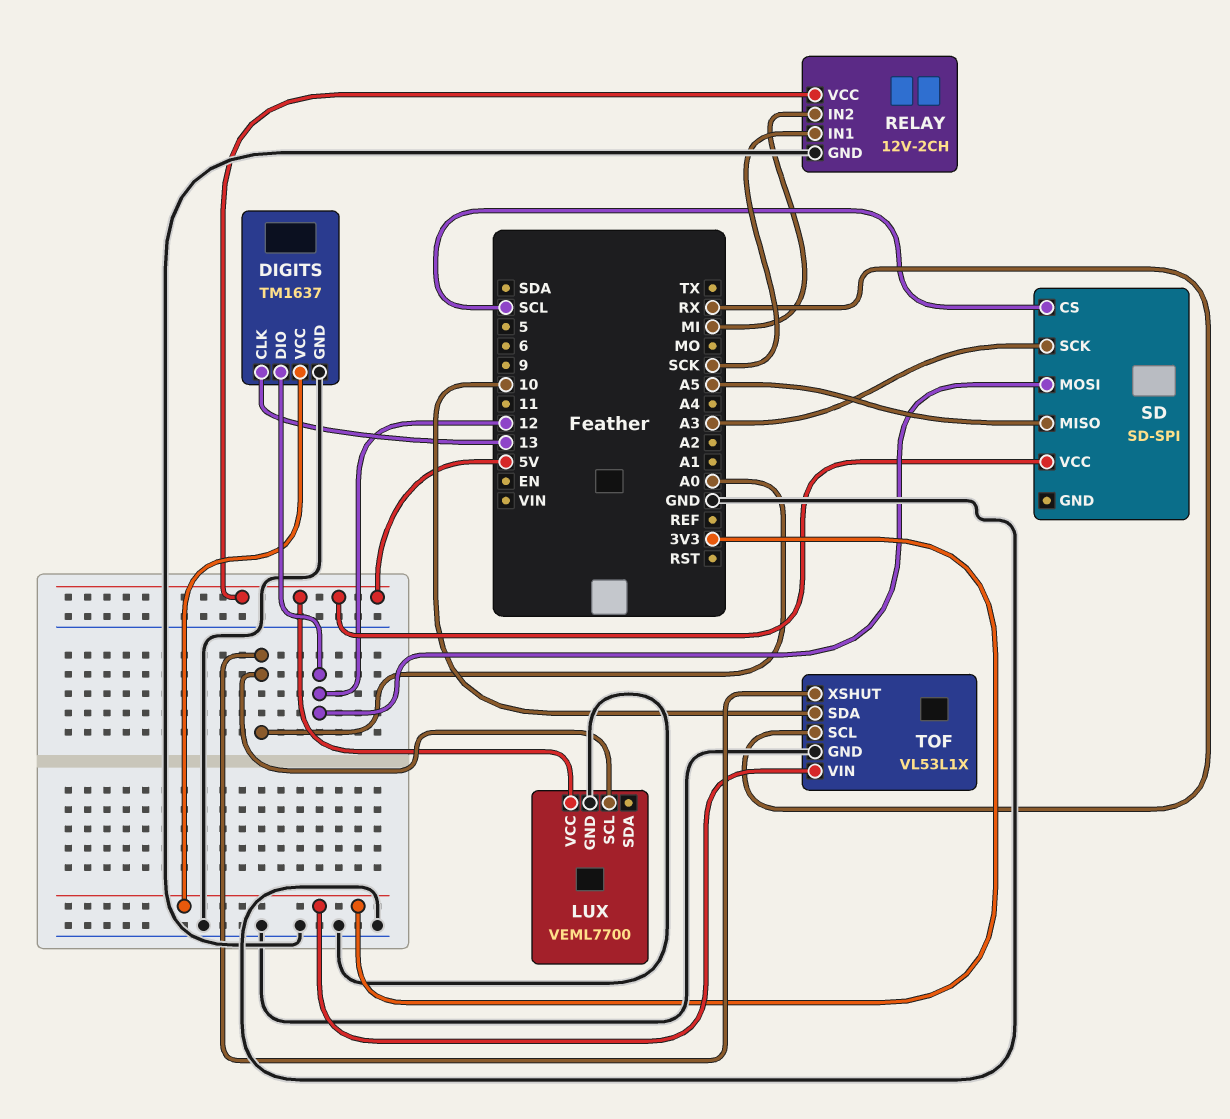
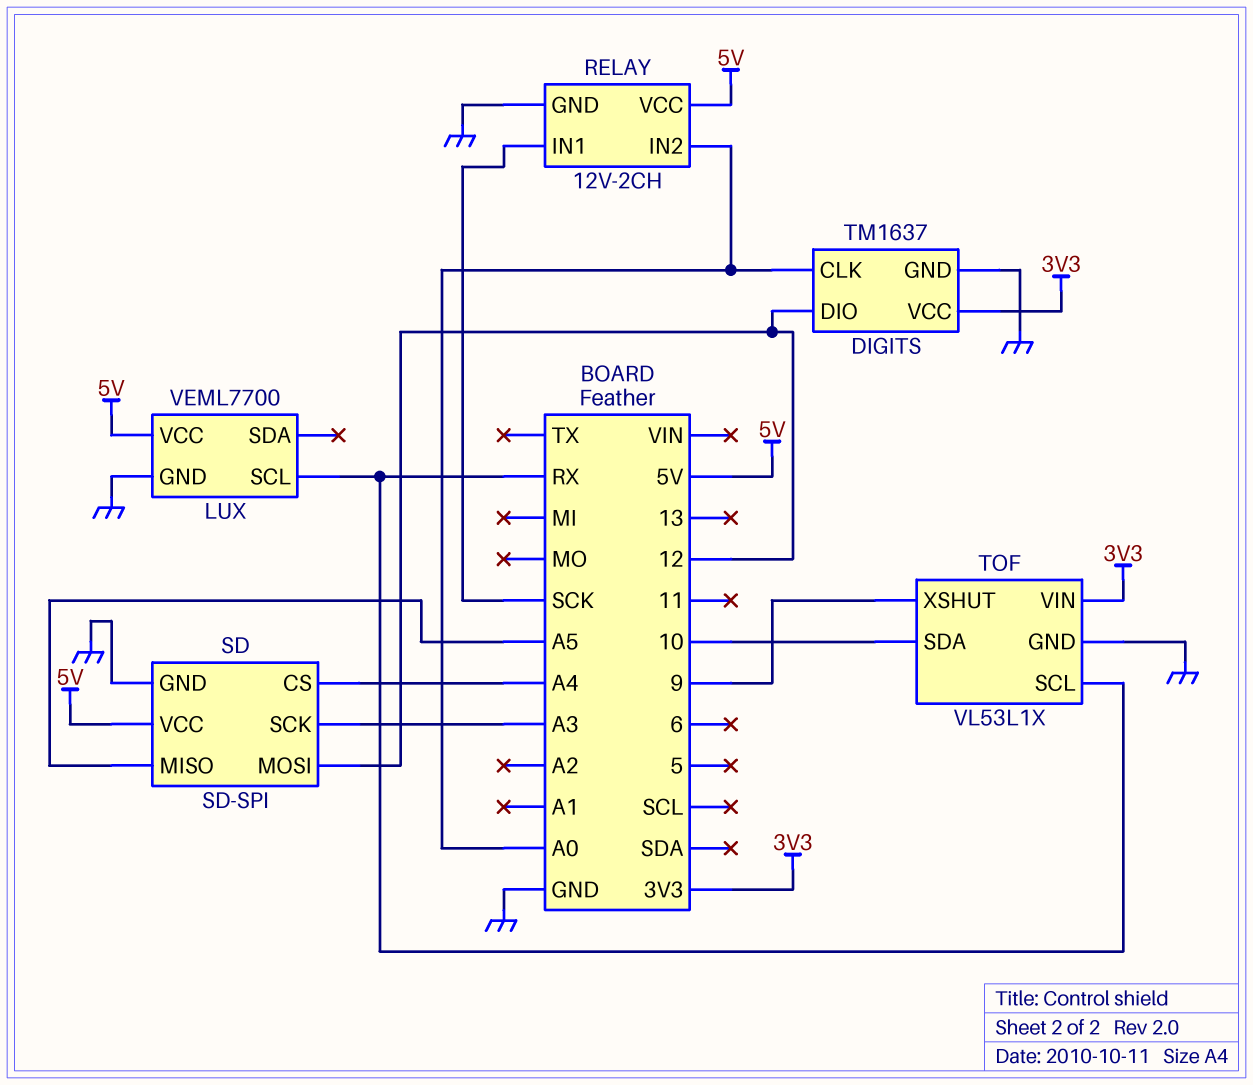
DIGITS pin CLK: 13 -> A0
LUX pin SCL: A0 -> RX
RELAY pin IN2: MI -> A0
SD pin CS: SCL -> A4
SD pin GND: none -> GND
TOF pin XSHUT: A0 -> 9

